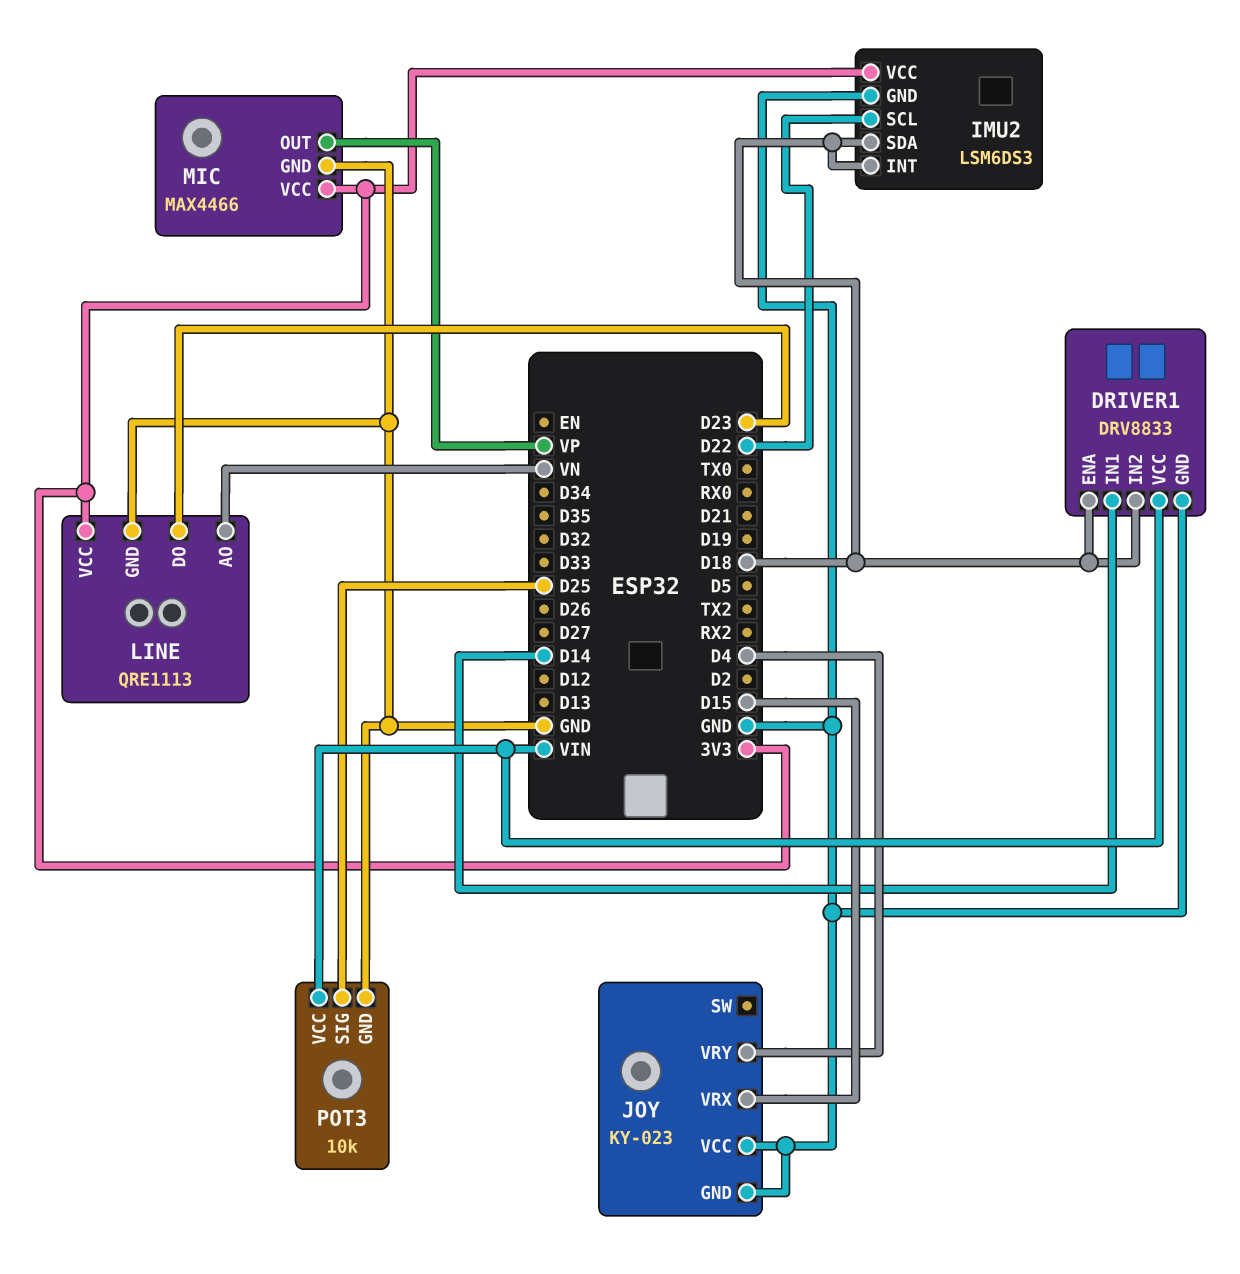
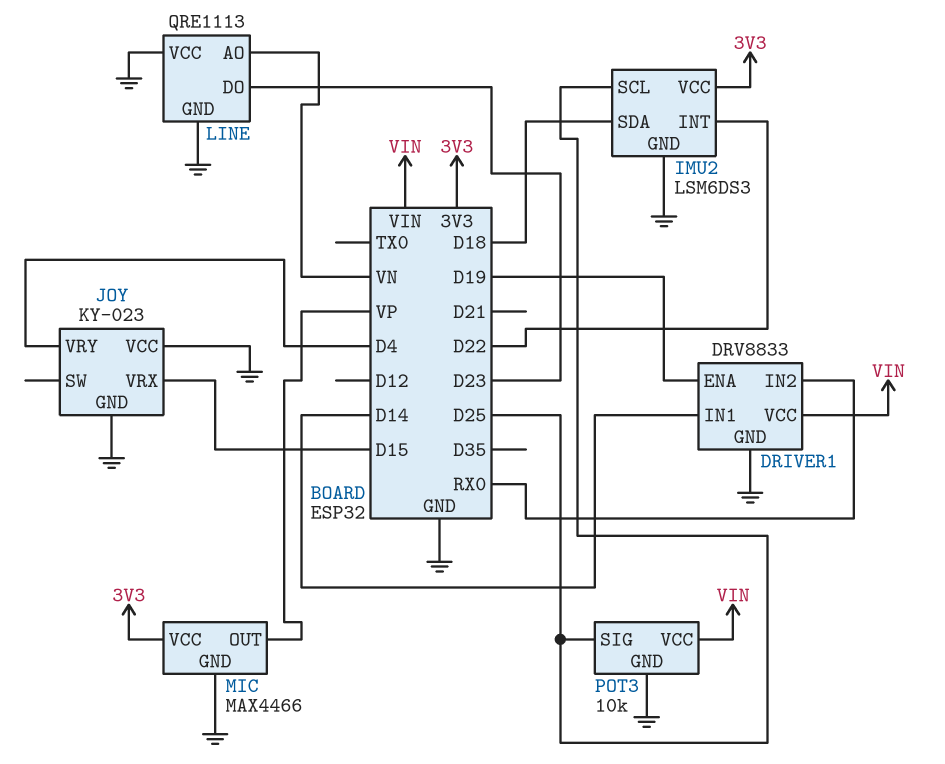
DRIVER1 pin ENA: D18 -> D19
DRIVER1 pin IN2: D18 -> RX0
IMU2 pin INT: D18 -> D22
IMU2 pin SCL: D22 -> D25
LINE pin VCC: 3V3 -> GND

